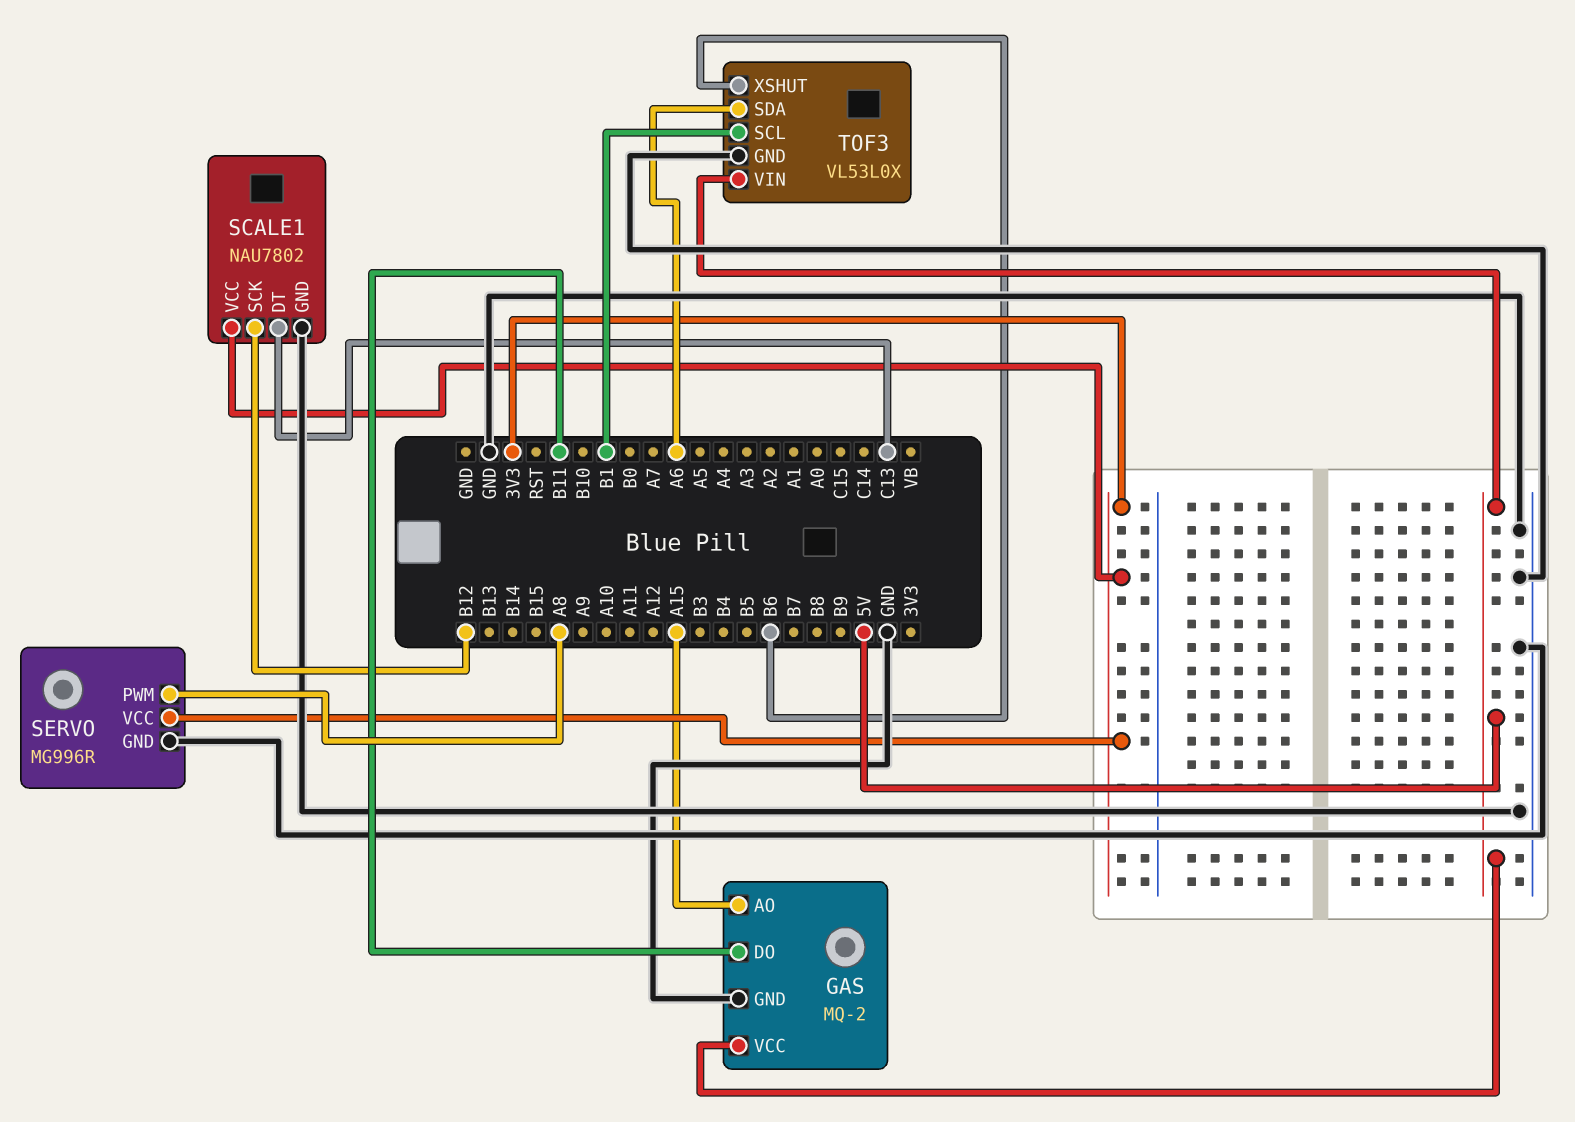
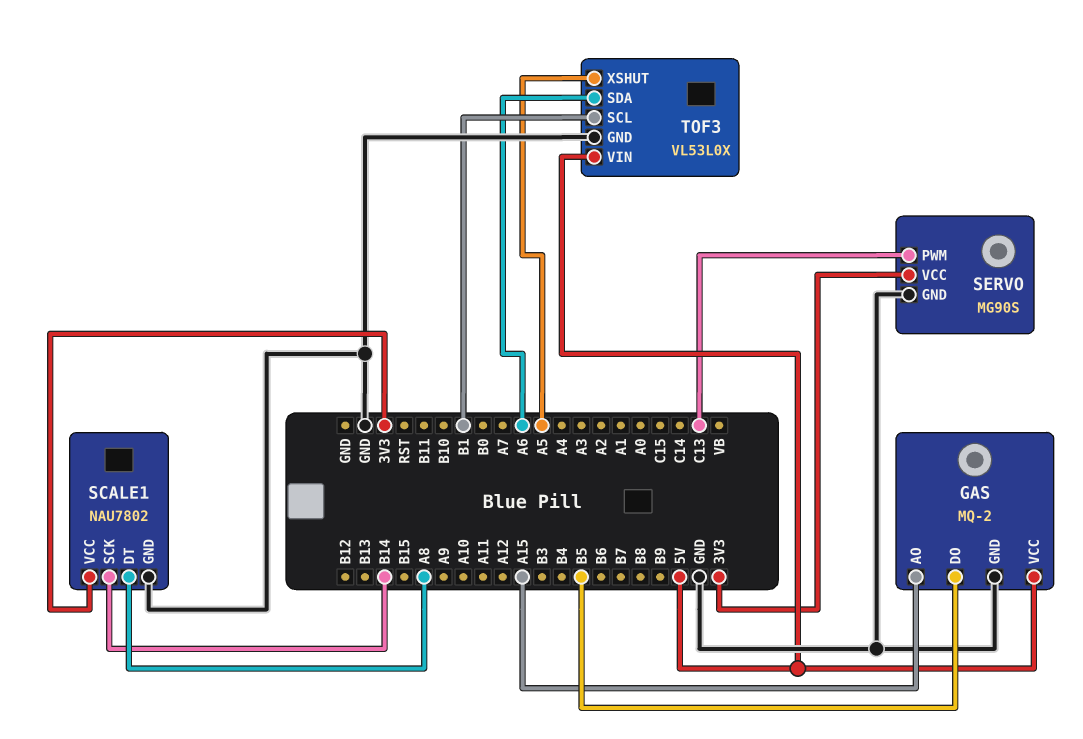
GAS pin DO: B11 -> B5
SCALE1 pin DT: C13 -> A8
SCALE1 pin SCK: B12 -> B14
SERVO: MG996R -> MG90S
SERVO pin PWM: A8 -> C13
TOF3 pin XSHUT: B6 -> A5

